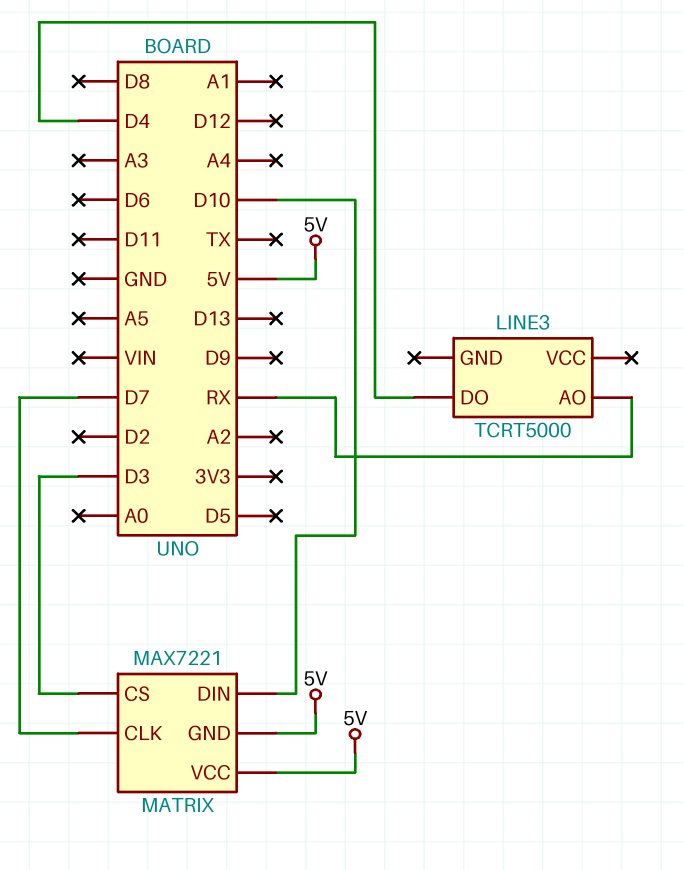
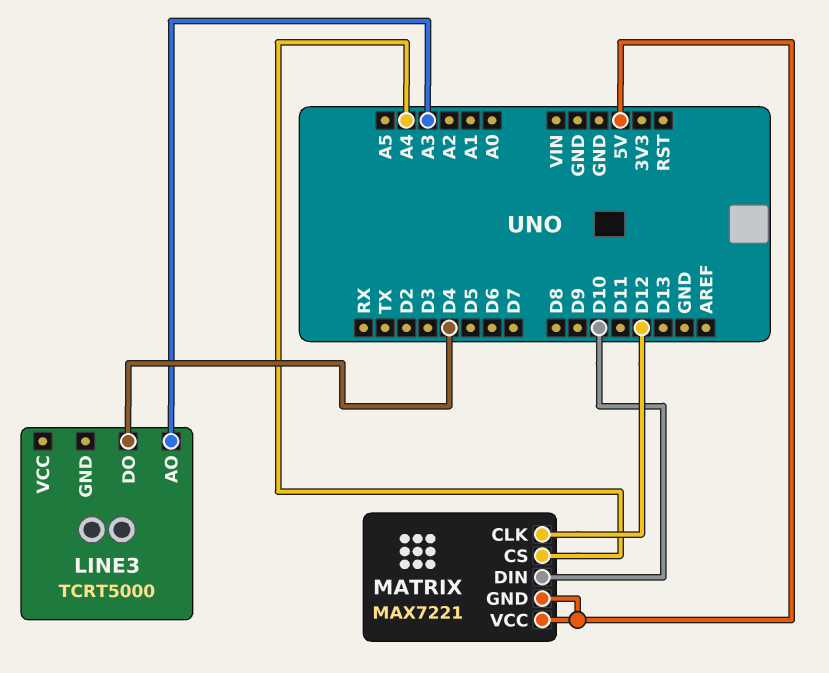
LINE3 pin AO: RX -> A3
MATRIX pin CLK: D7 -> D12
MATRIX pin CS: D3 -> A4

